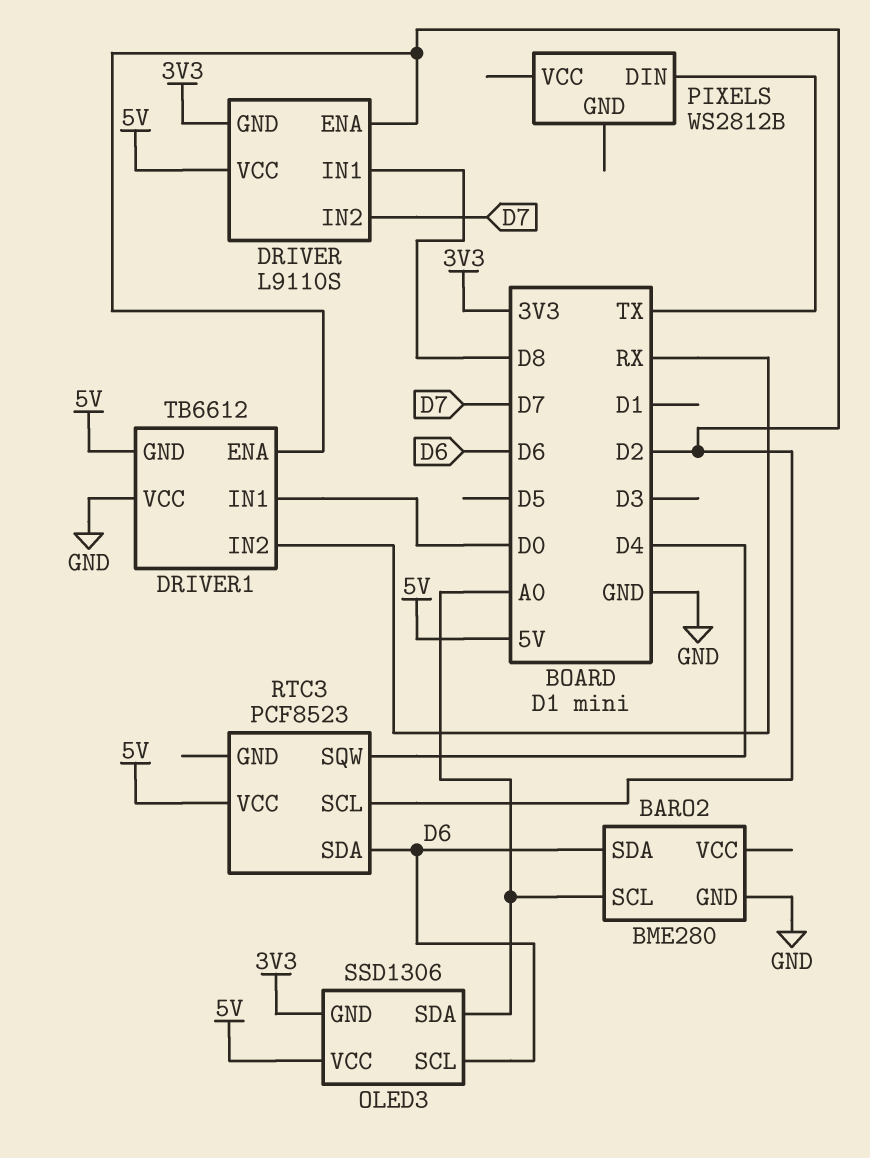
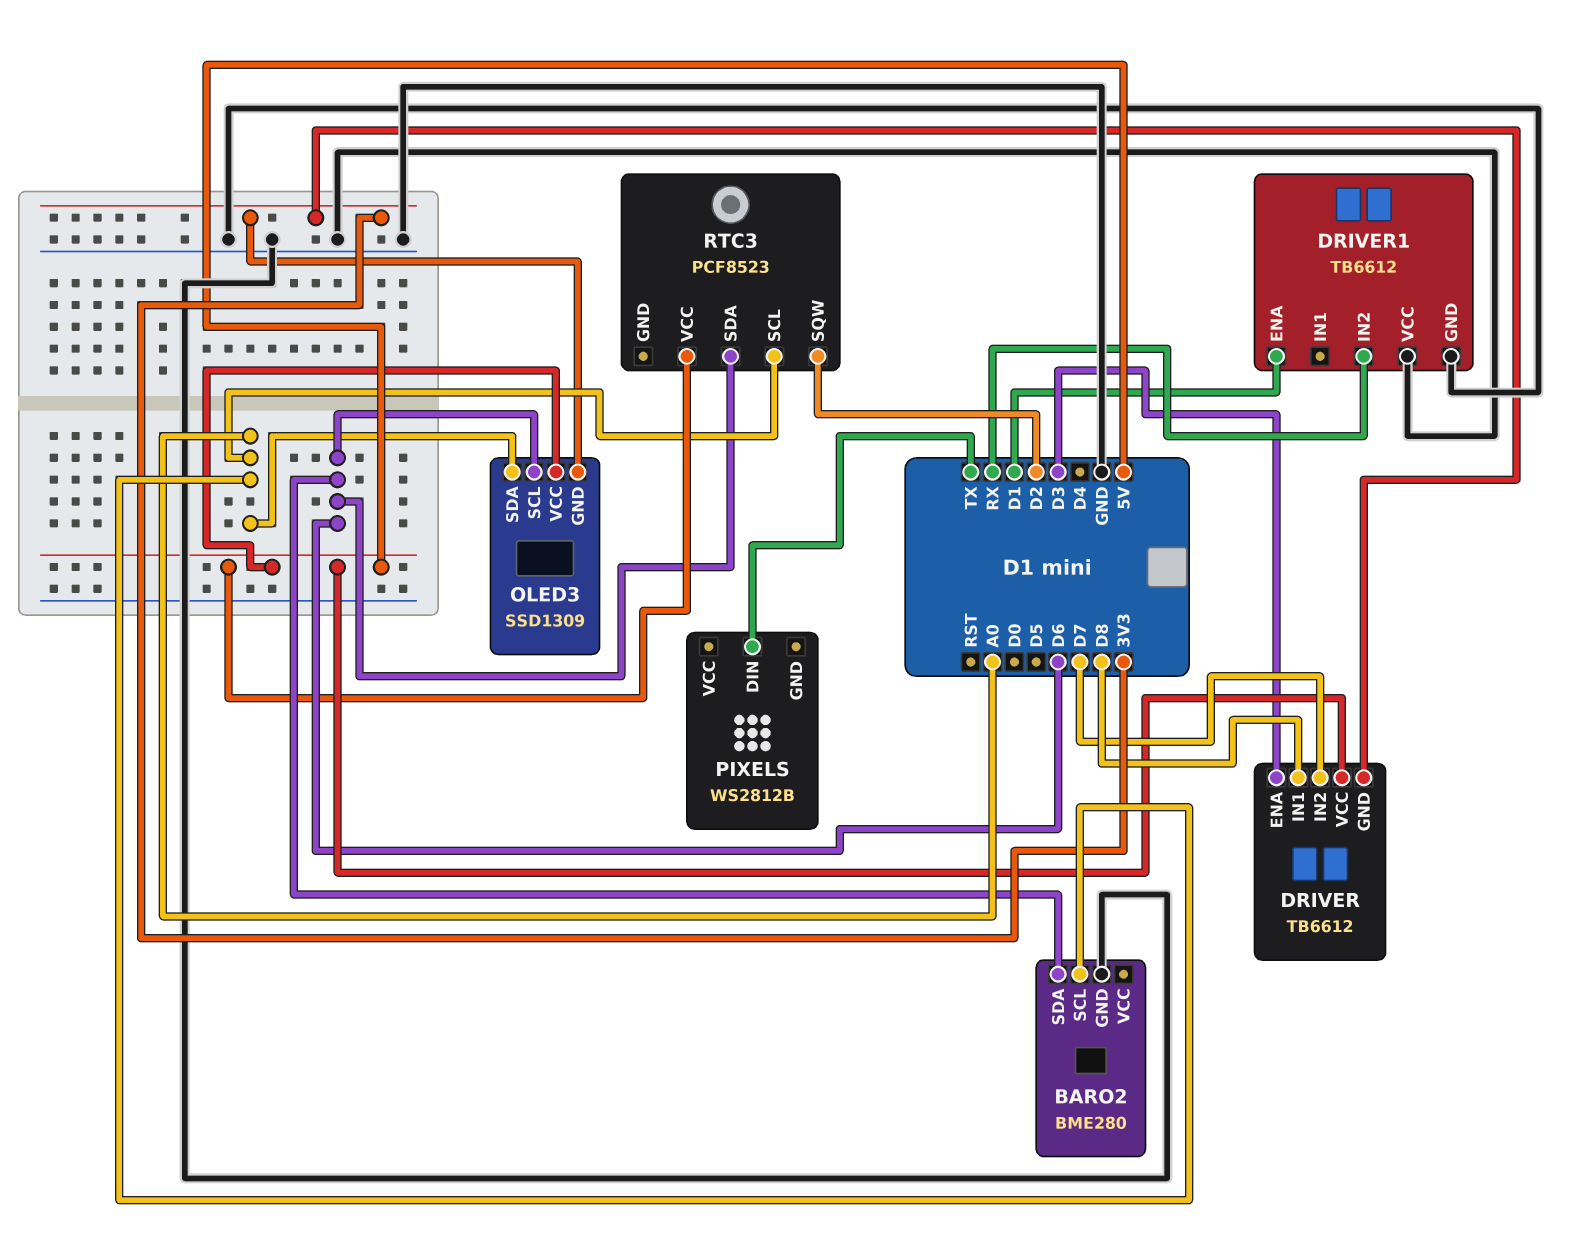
DRIVER: L9110S -> TB6612
DRIVER pin ENA: D2 -> D3
DRIVER1 pin ENA: D2 -> D1
DRIVER1 pin GND: 5V -> GND
DRIVER1 pin IN1: D0 -> none
OLED3: SSD1306 -> SSD1309
RTC3 pin SCL: D2 -> A0
RTC3 pin SQW: D4 -> D2

